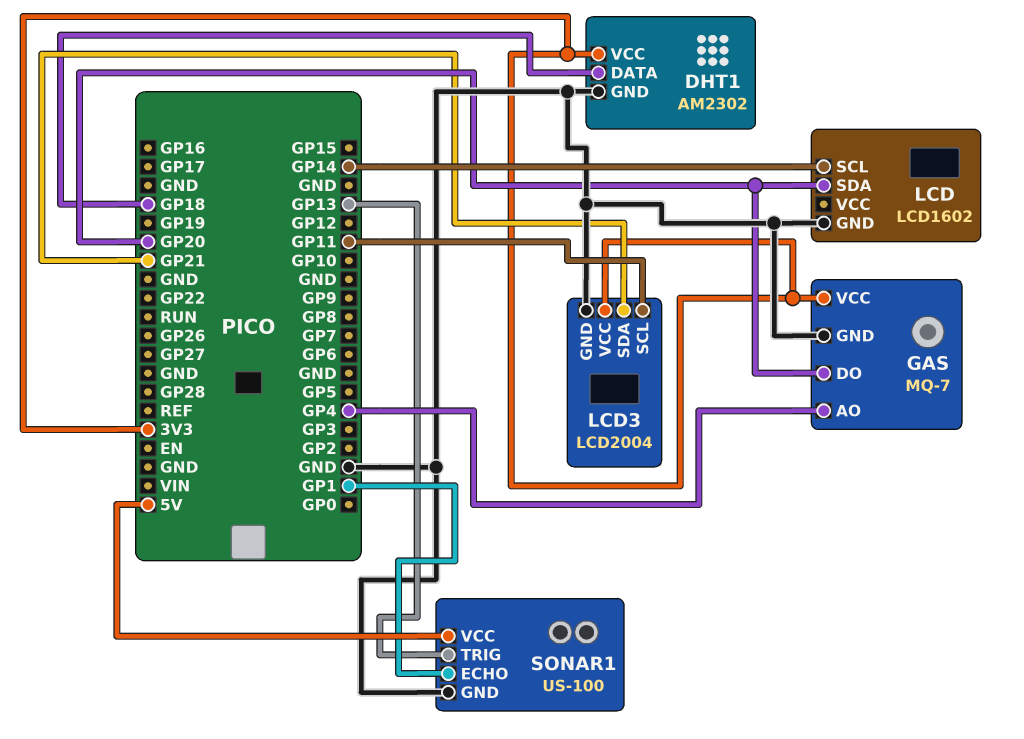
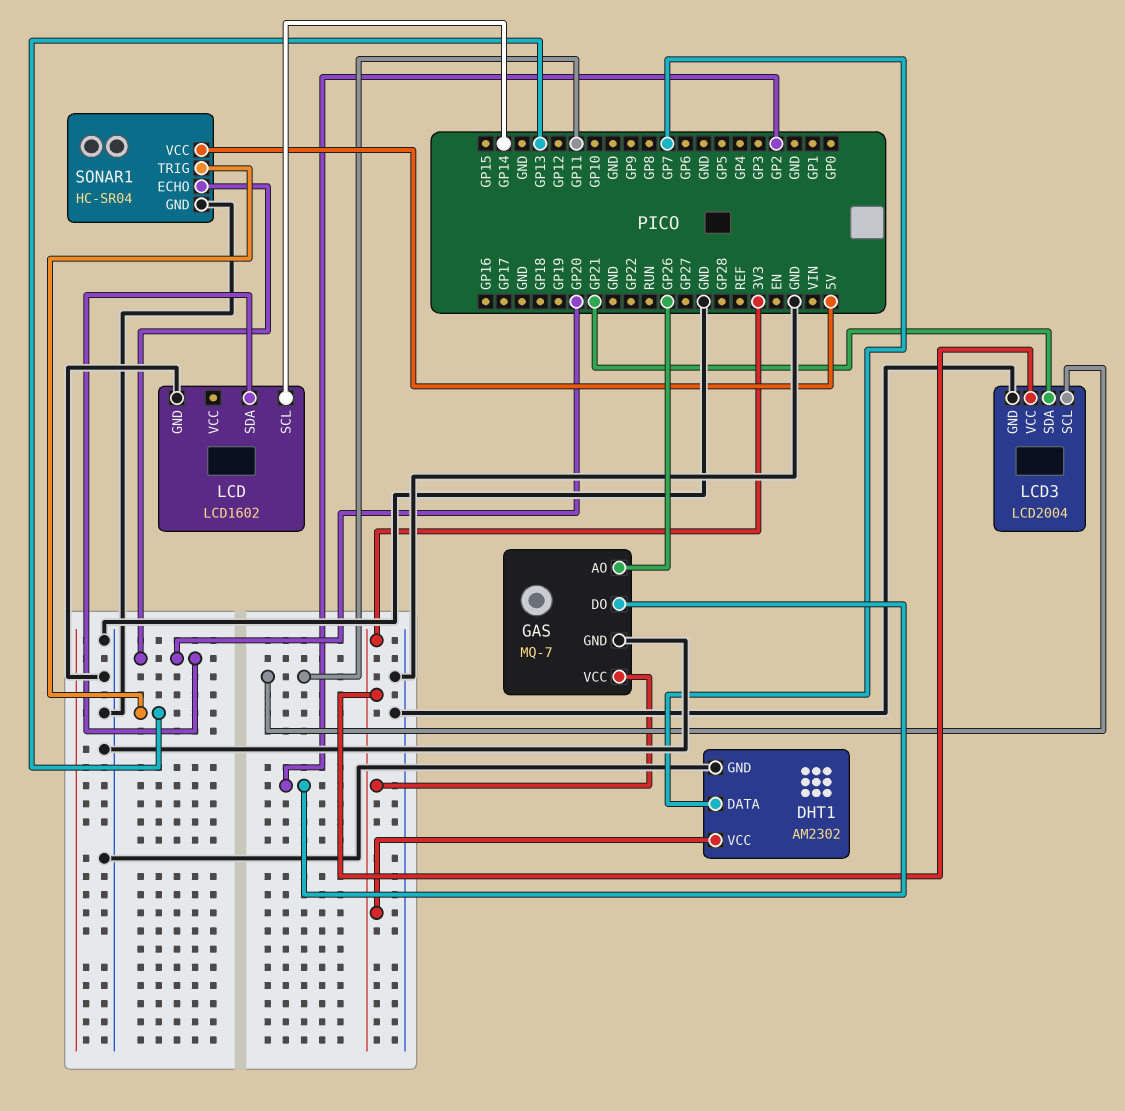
DHT1 pin DATA: GP18 -> GP7
GAS pin AO: GP4 -> GP26
GAS pin DO: GP20 -> GP2
SONAR1: US-100 -> HC-SR04
SONAR1 pin ECHO: GP1 -> GP20

